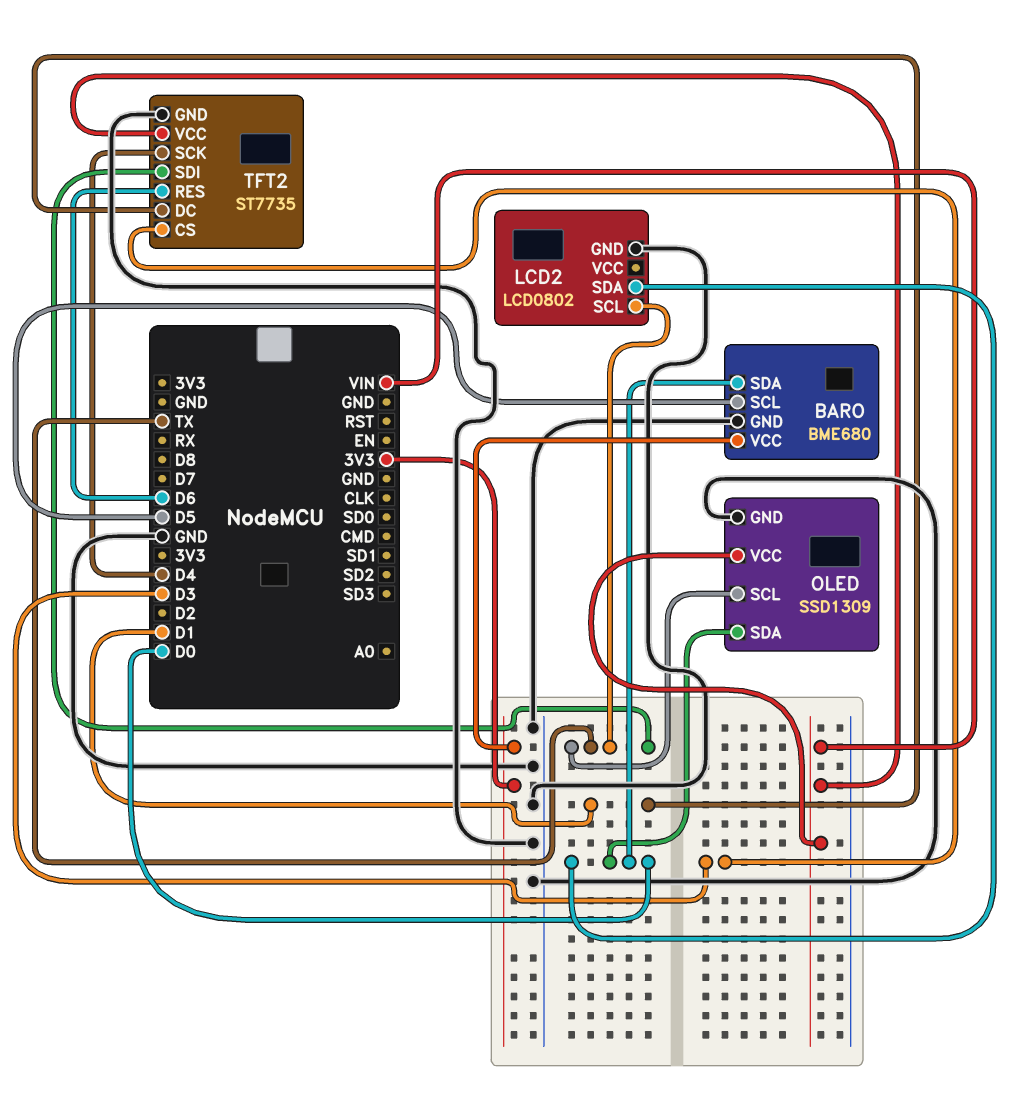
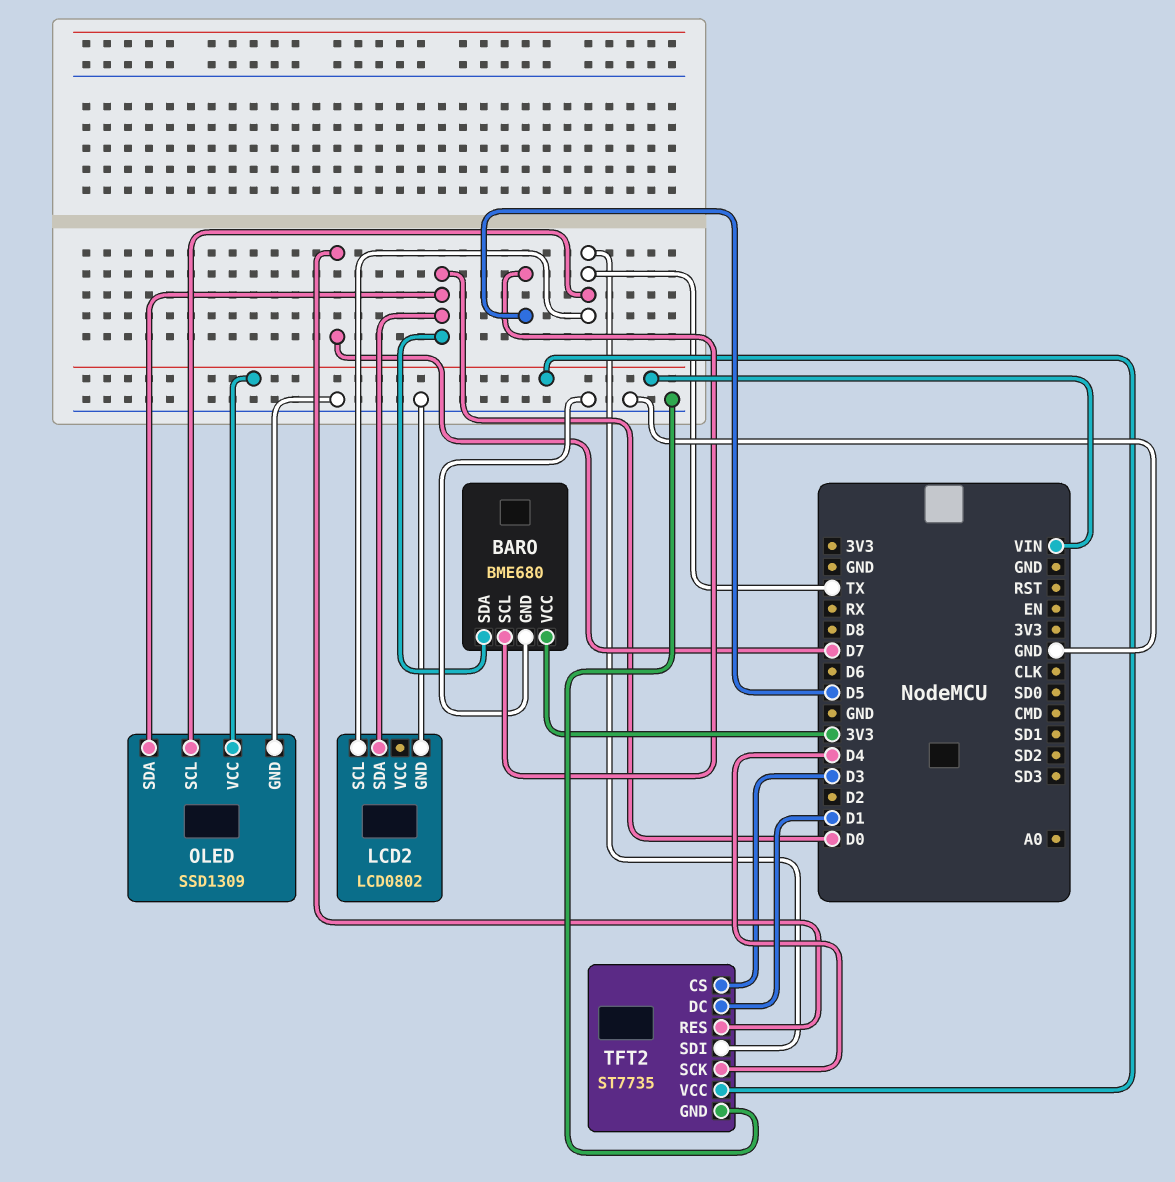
TFT2 pin RES: D6 -> D7

